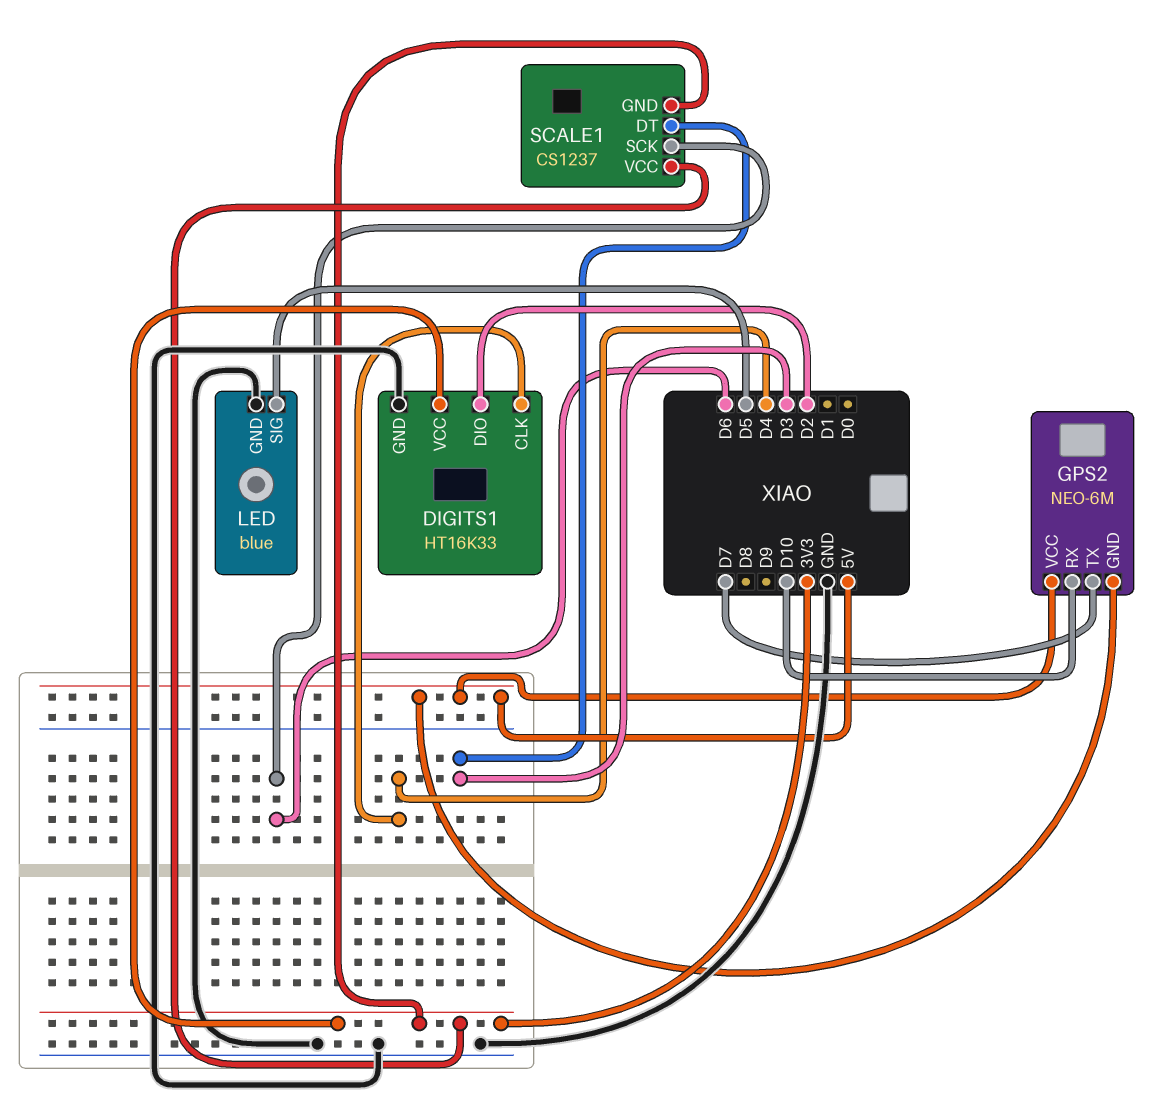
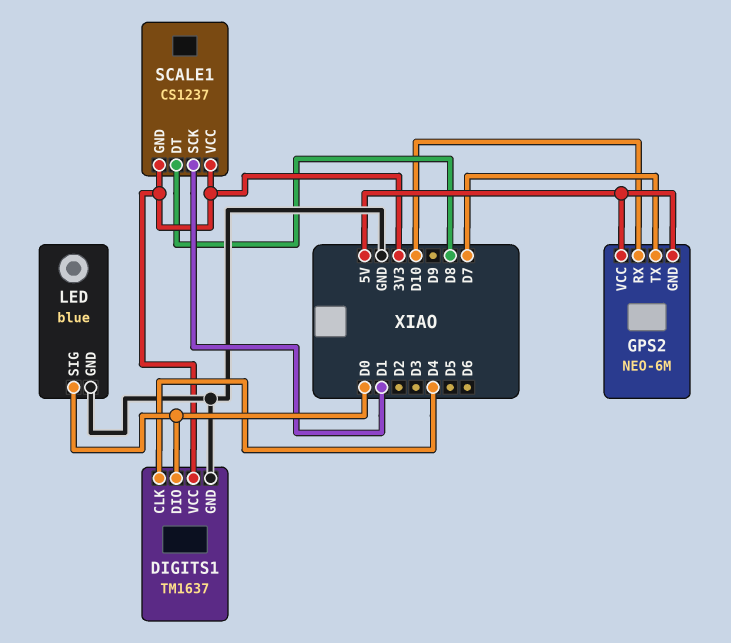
DIGITS1: HT16K33 -> TM1637
DIGITS1 pin DIO: D2 -> D0
LED pin SIG: D5 -> D0
SCALE1 pin DT: D3 -> D8
SCALE1 pin SCK: D6 -> D1

